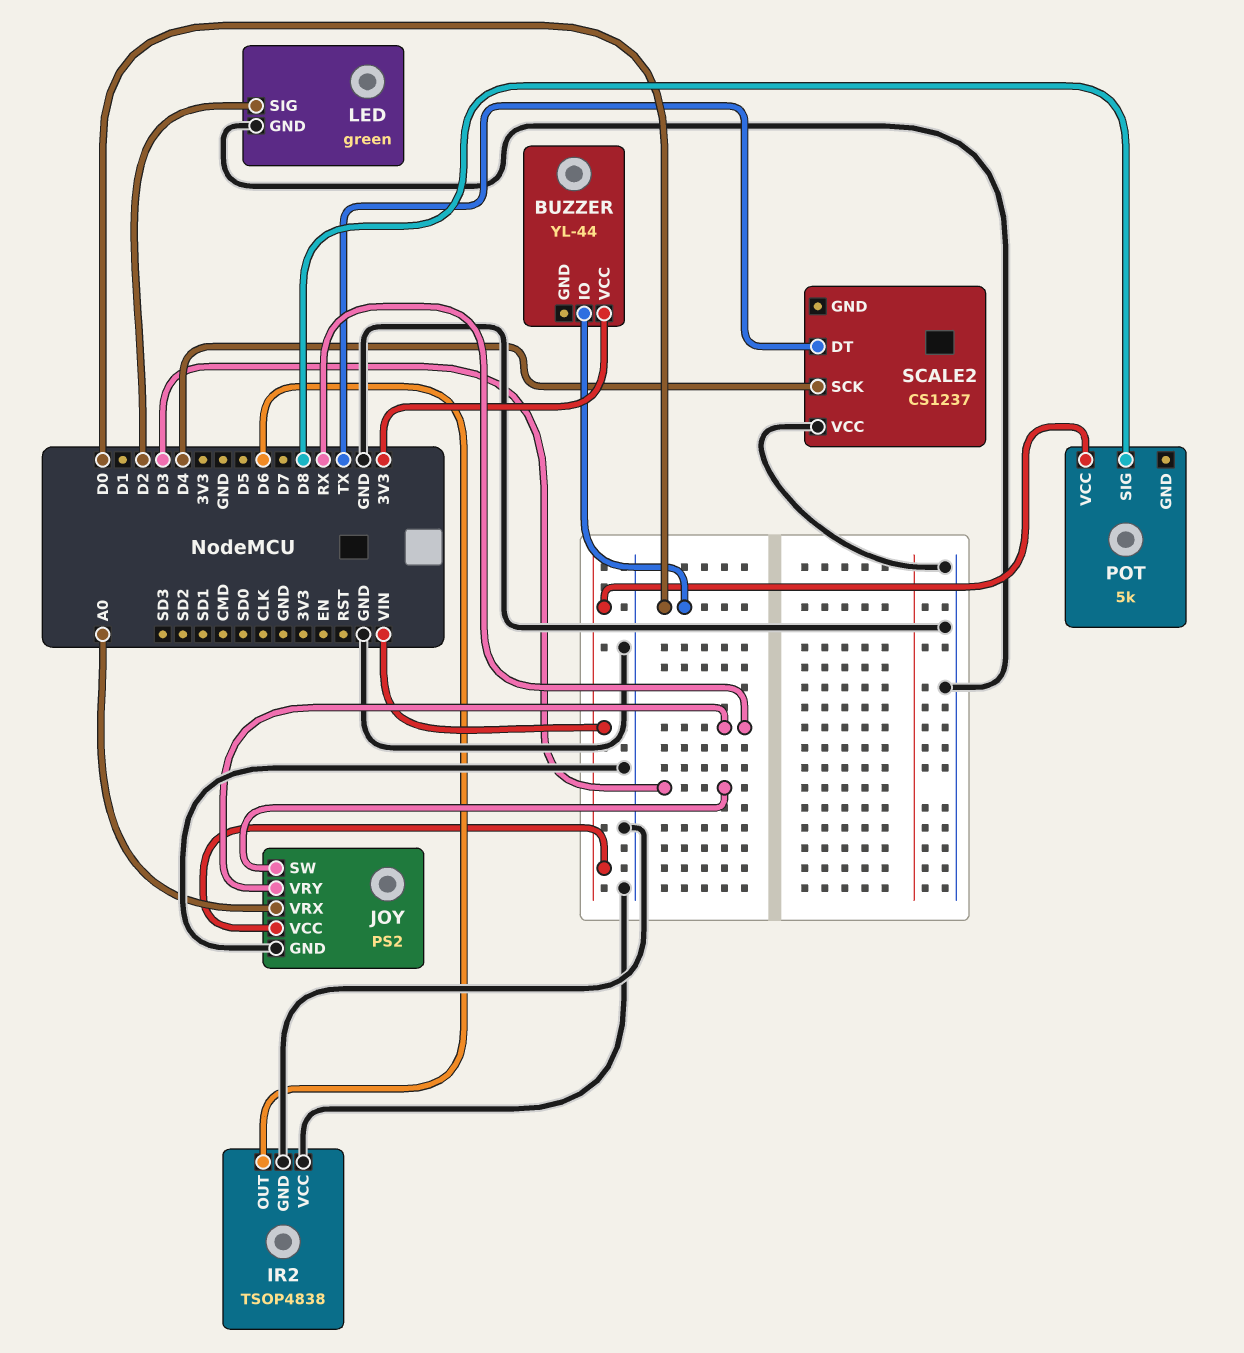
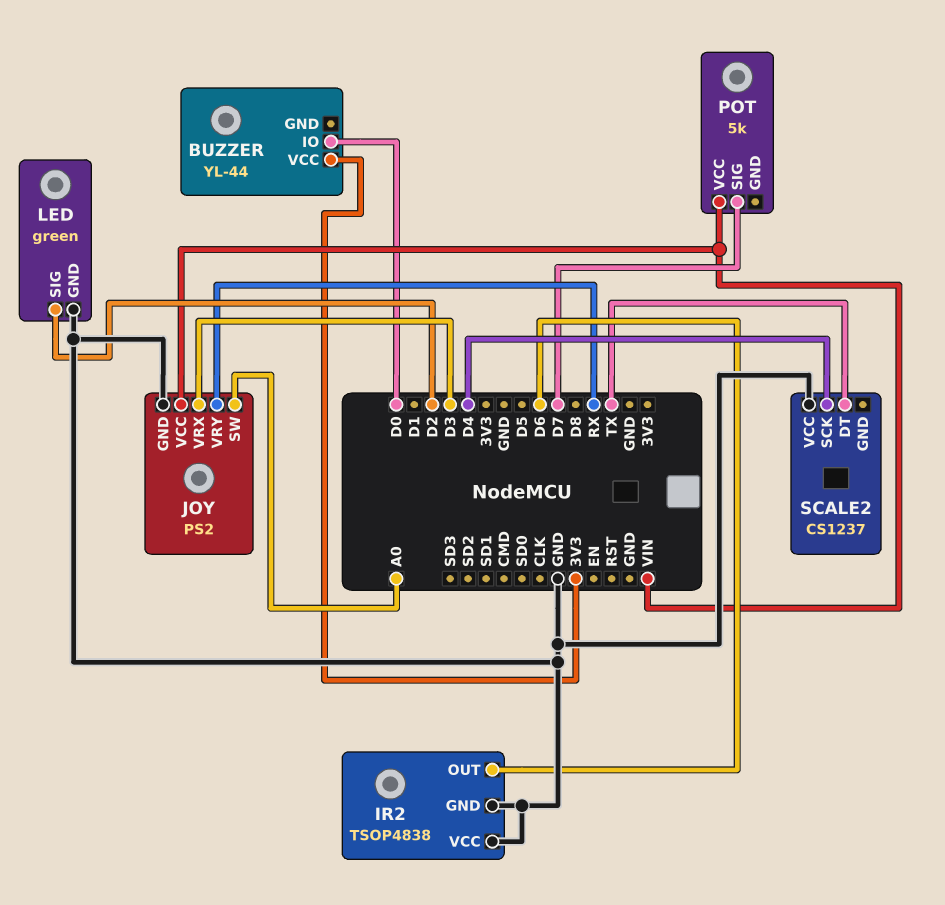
JOY pin SW: D3 -> A0
JOY pin VRX: A0 -> D3
POT pin SIG: D8 -> D7

